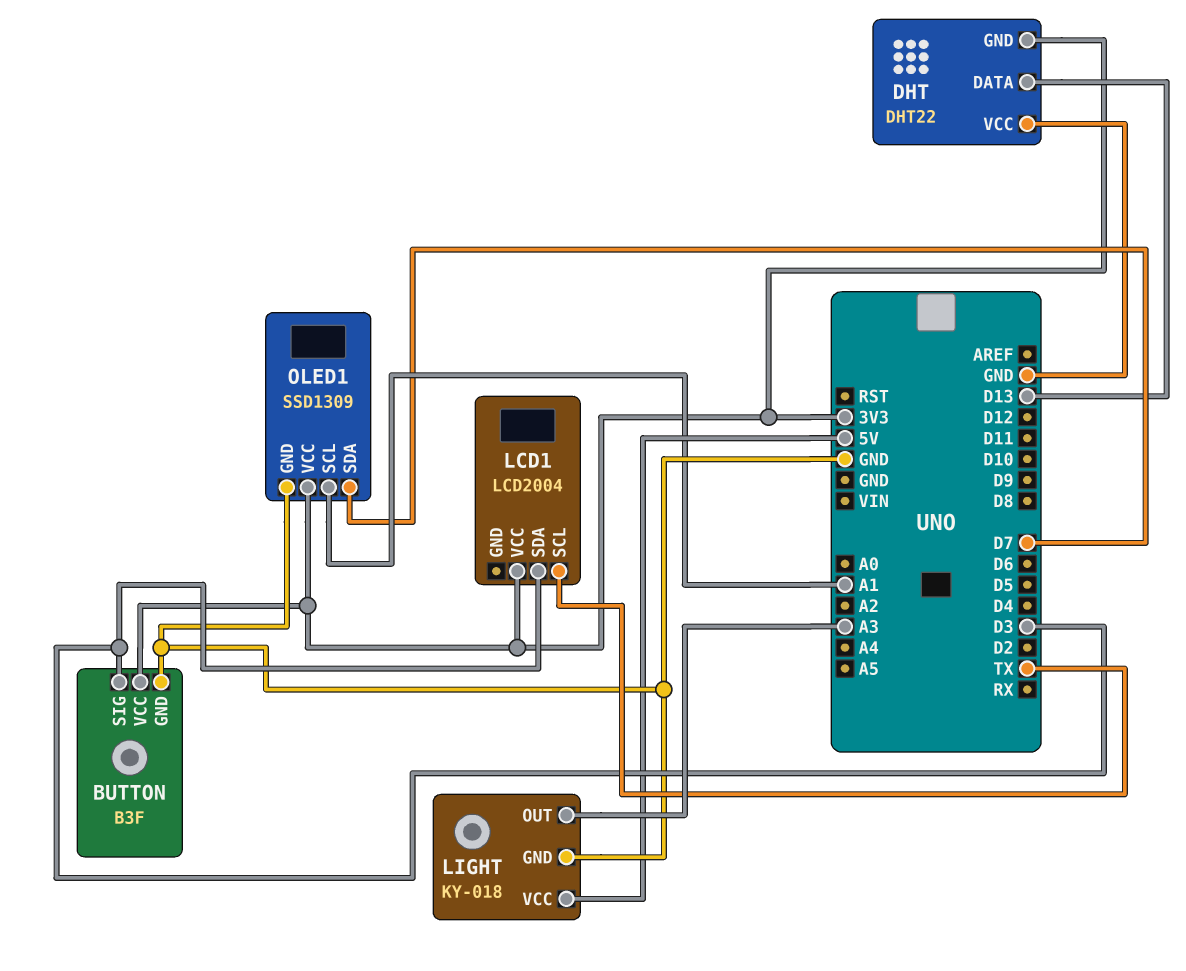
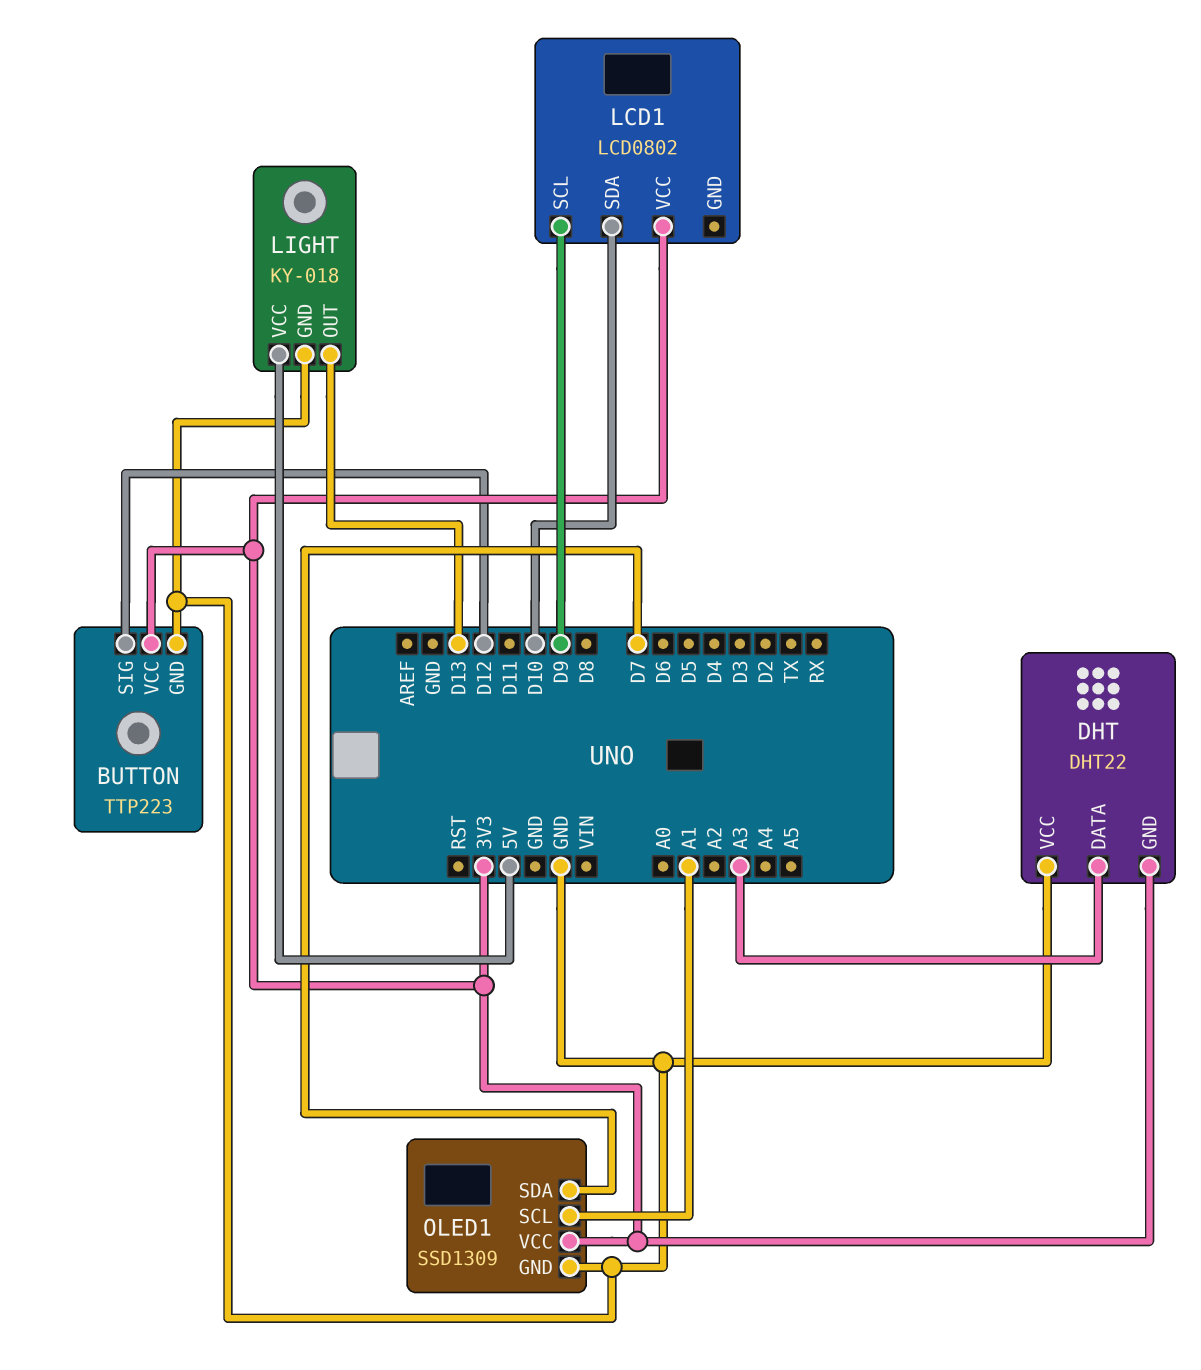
BUTTON: B3F -> TTP223
BUTTON pin SIG: D3 -> D12
DHT pin DATA: D13 -> A3
LCD1: LCD2004 -> LCD0802
LCD1 pin SCL: TX -> D9
LCD1 pin SDA: D3 -> D10
LIGHT pin OUT: A3 -> D13

